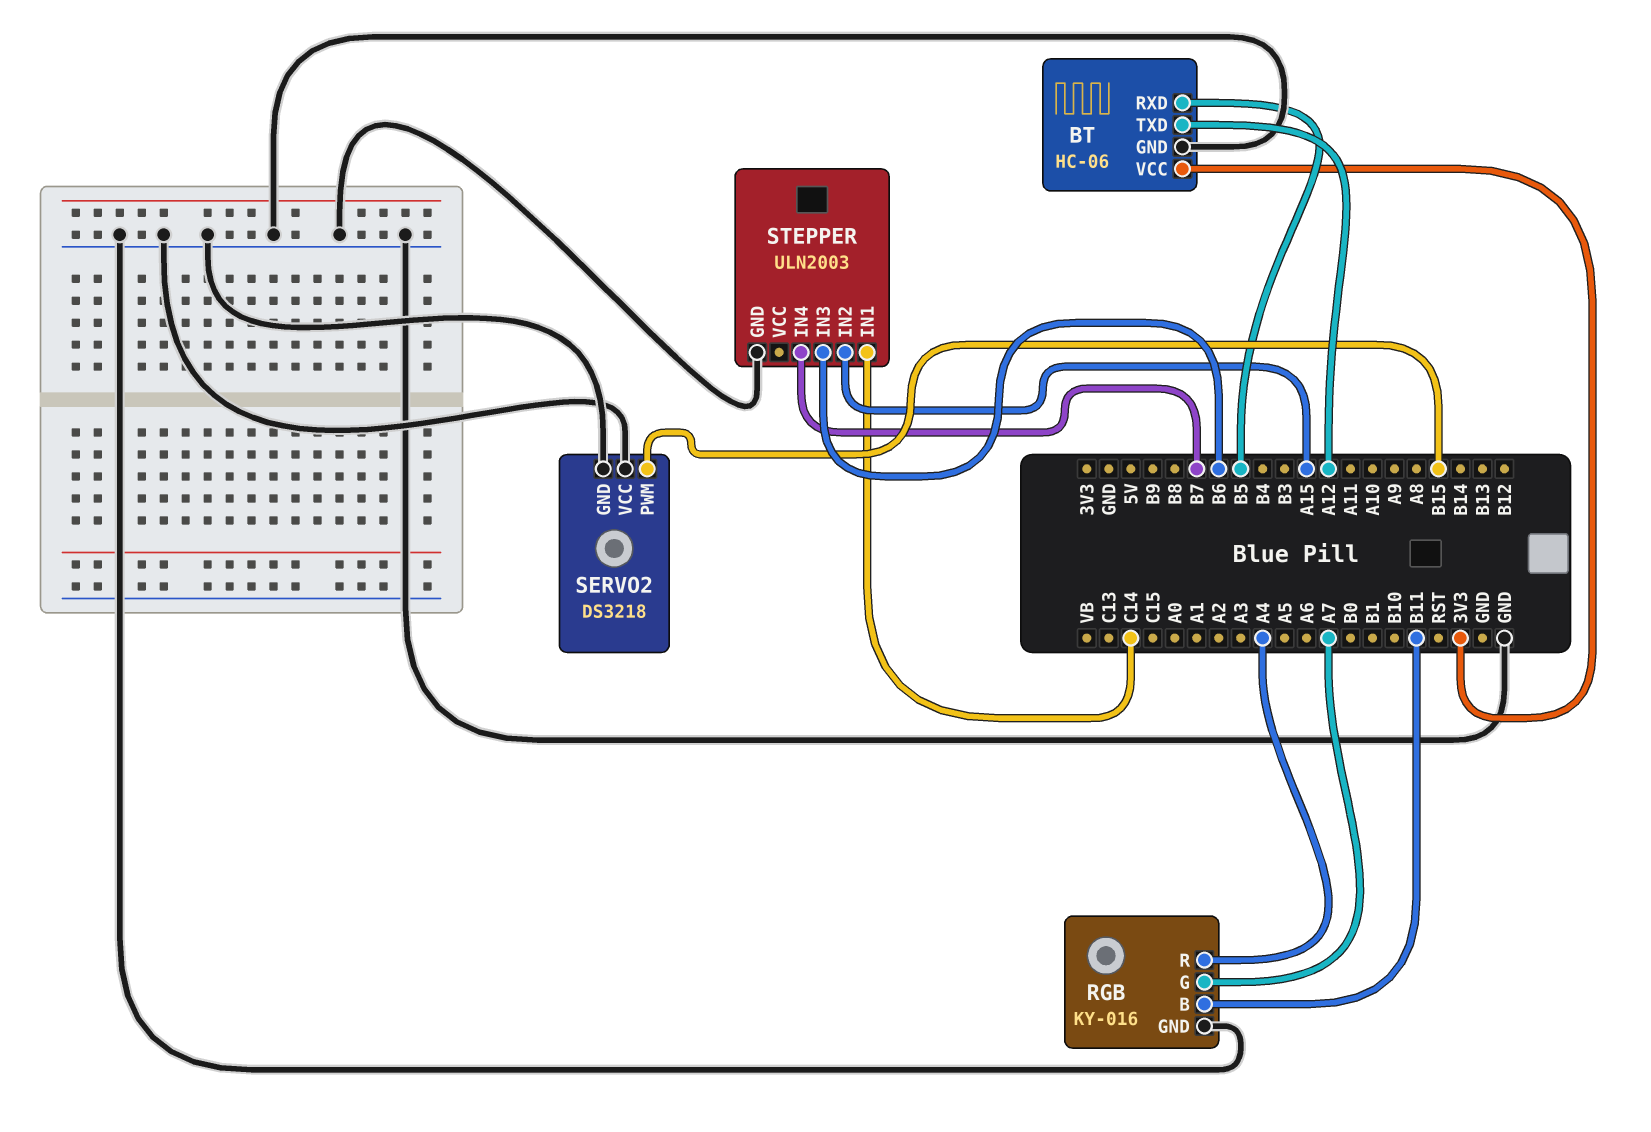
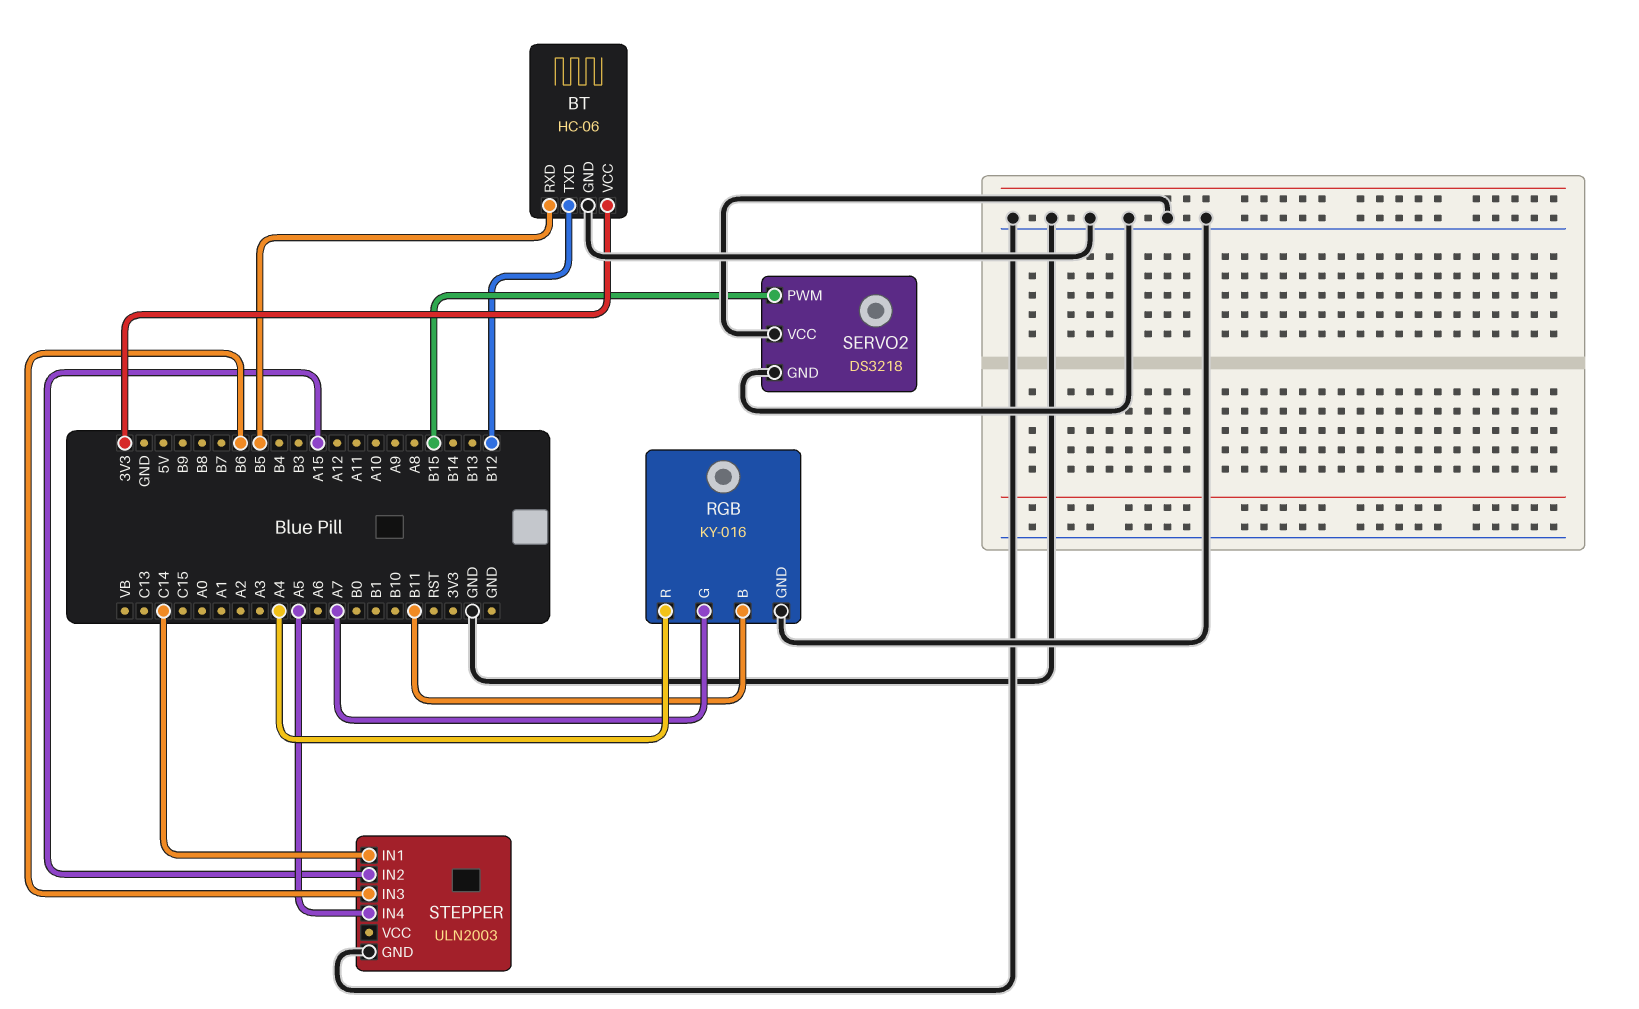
BT pin TXD: A12 -> B12
STEPPER pin IN4: B7 -> A5

